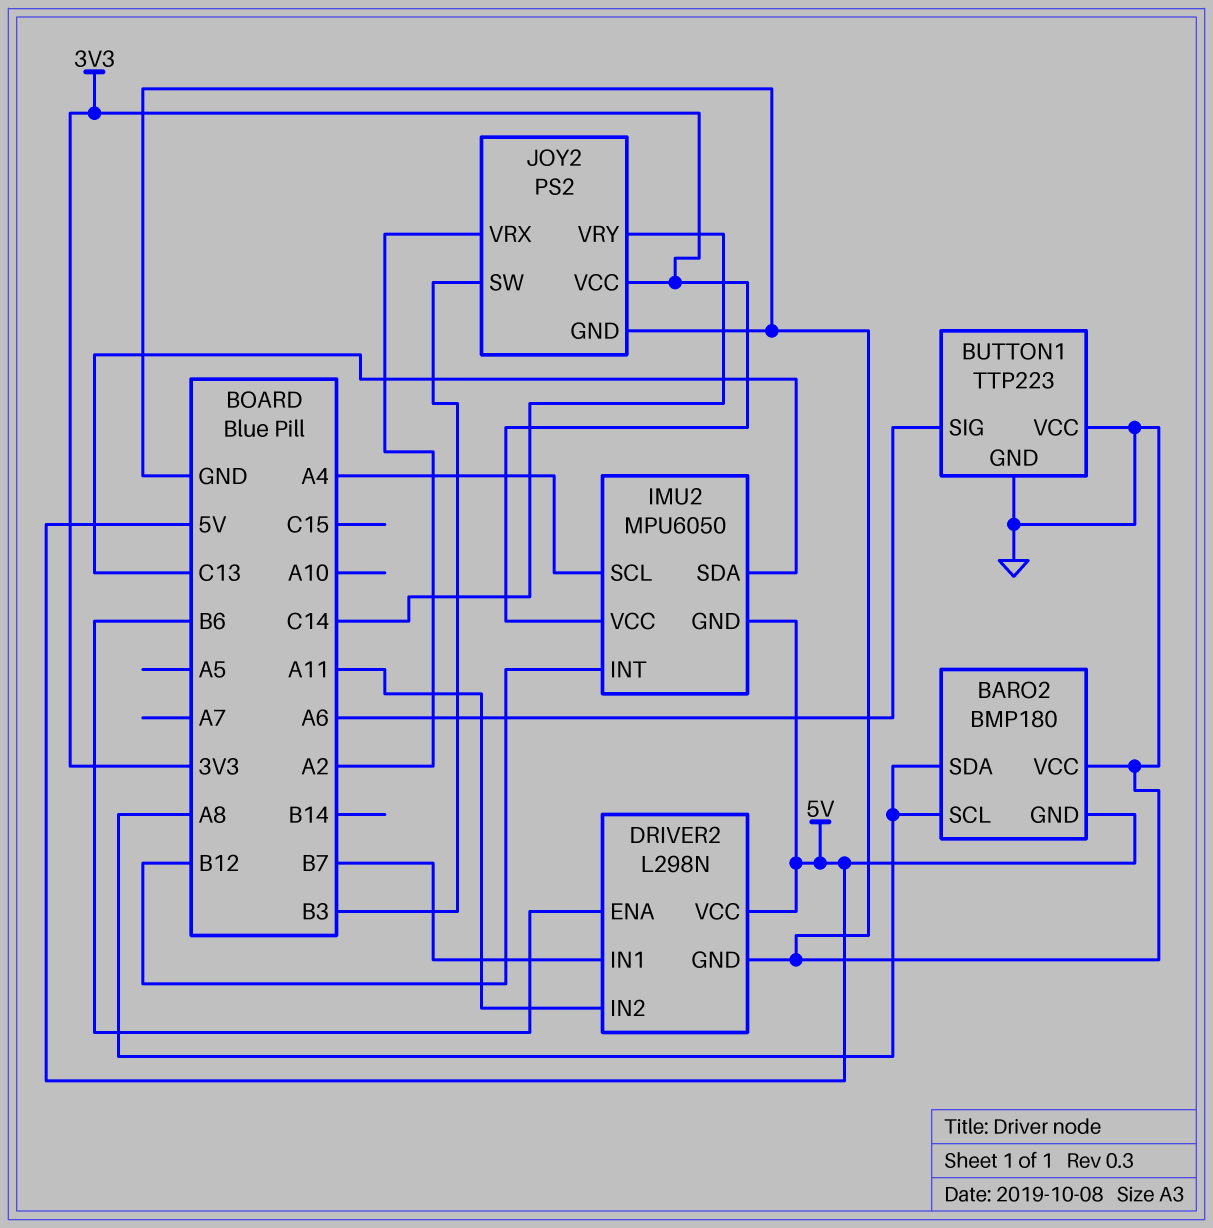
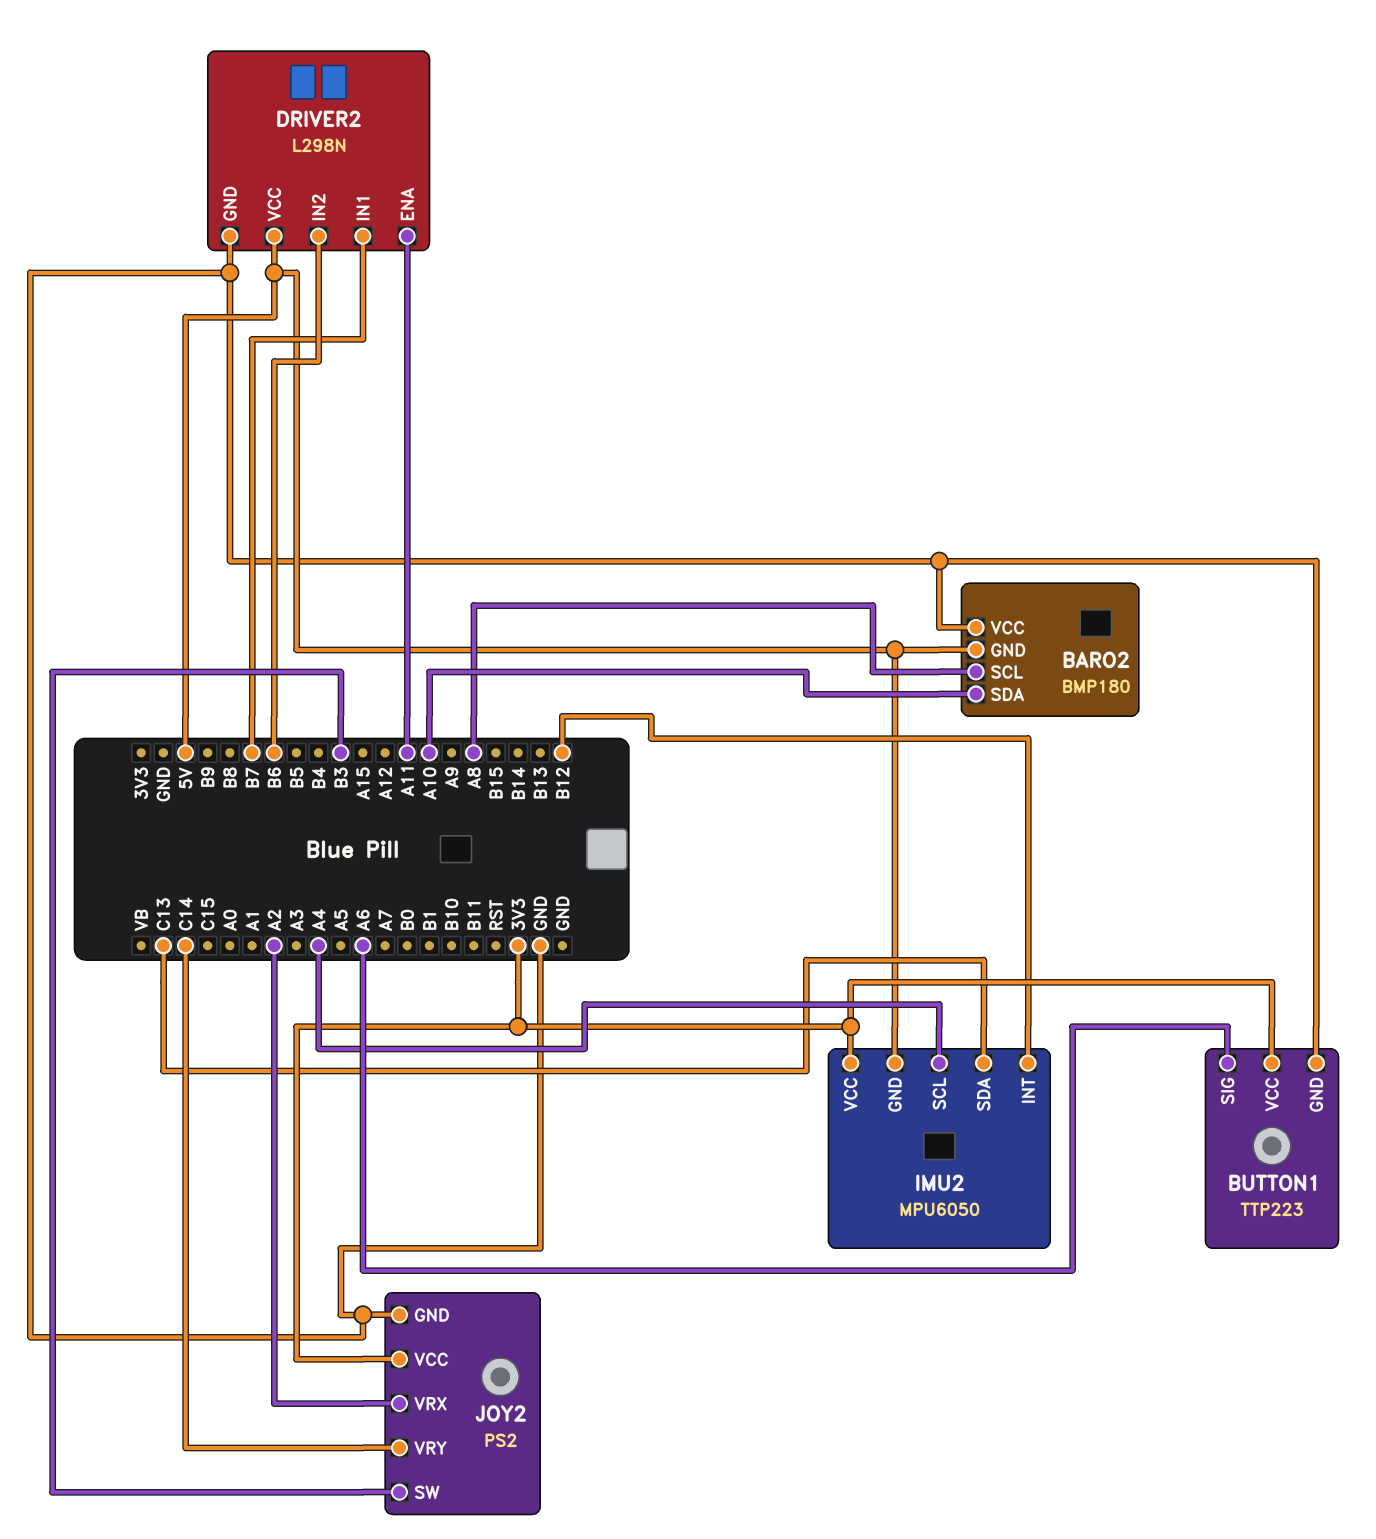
BARO2 pin SDA: A8 -> A10
BUTTON1 pin VCC: GND -> 3V3
DRIVER2 pin ENA: B6 -> A11
DRIVER2 pin IN2: A11 -> B6

